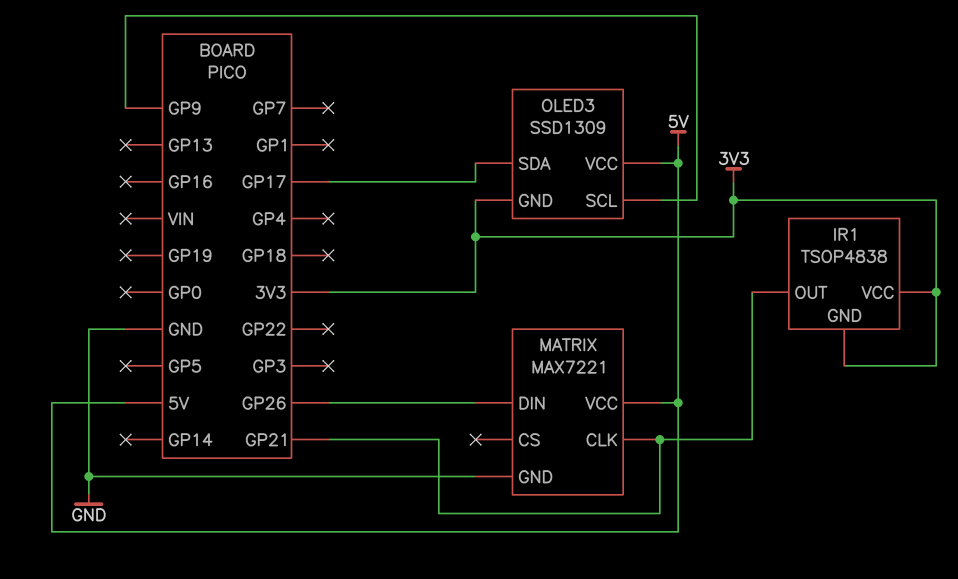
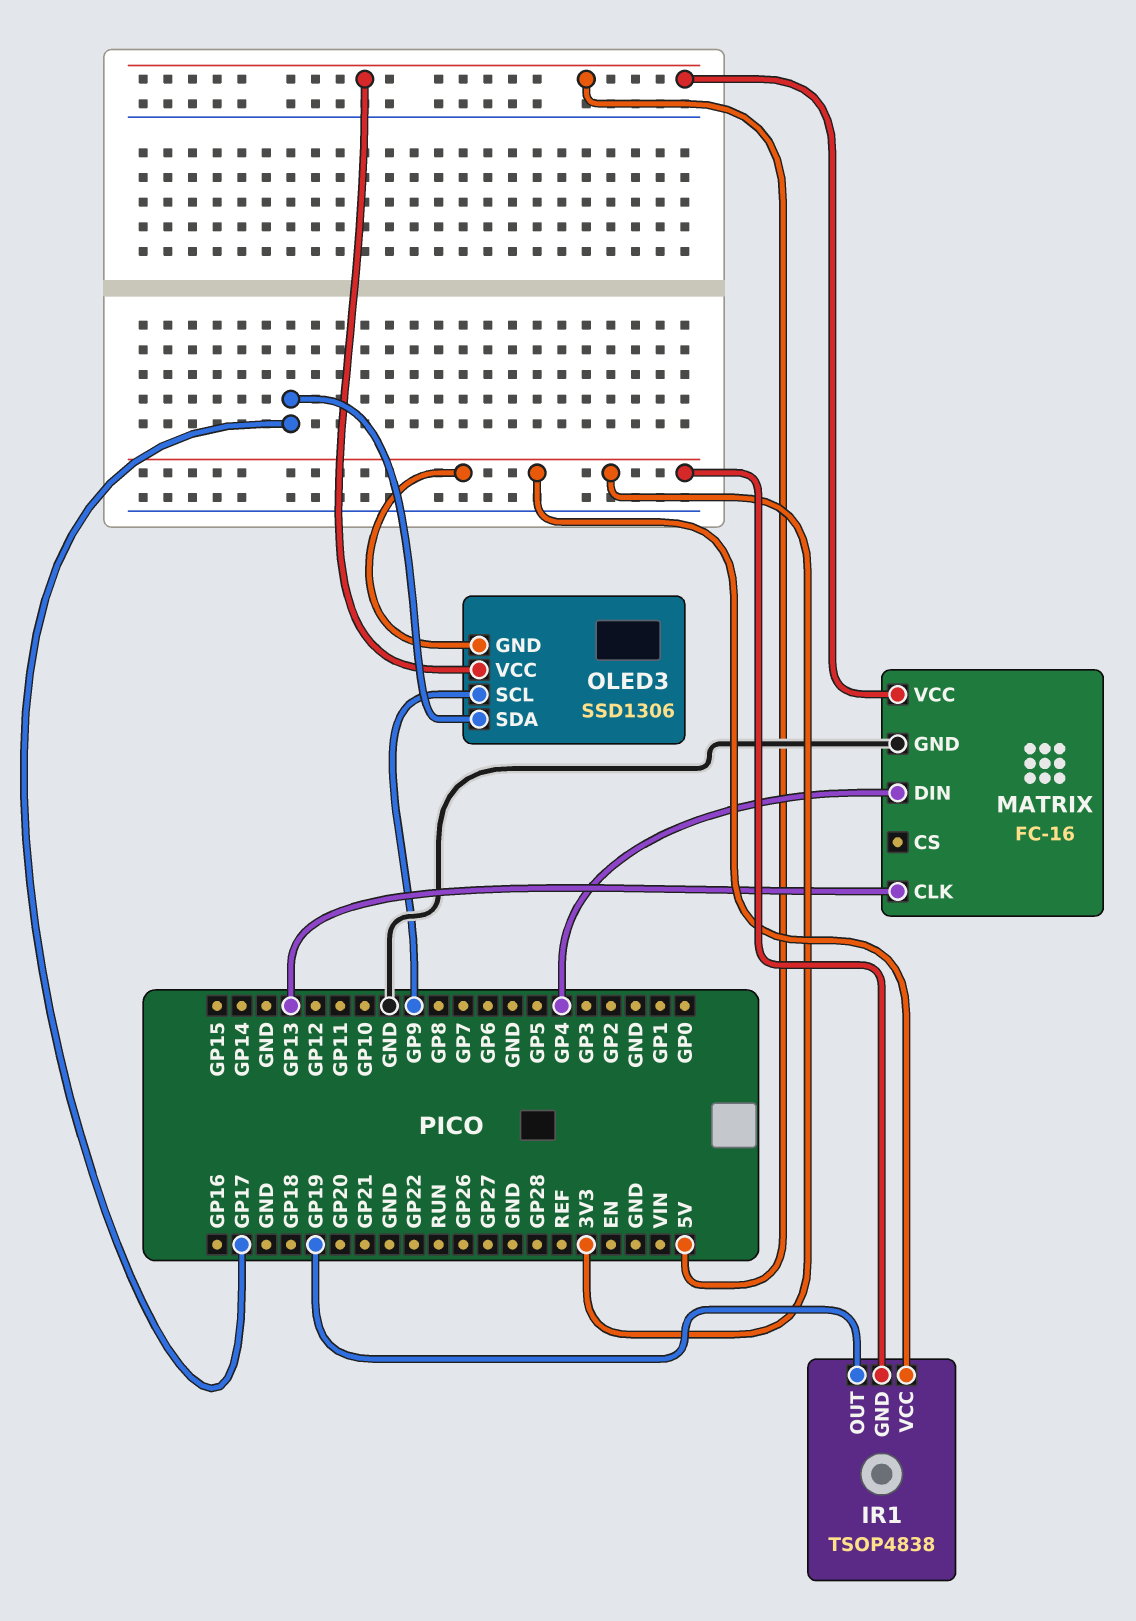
IR1 pin OUT: GP21 -> GP19
MATRIX: MAX7221 -> FC-16
MATRIX pin CLK: GP21 -> GP13
MATRIX pin DIN: GP26 -> GP4
OLED3: SSD1309 -> SSD1306

